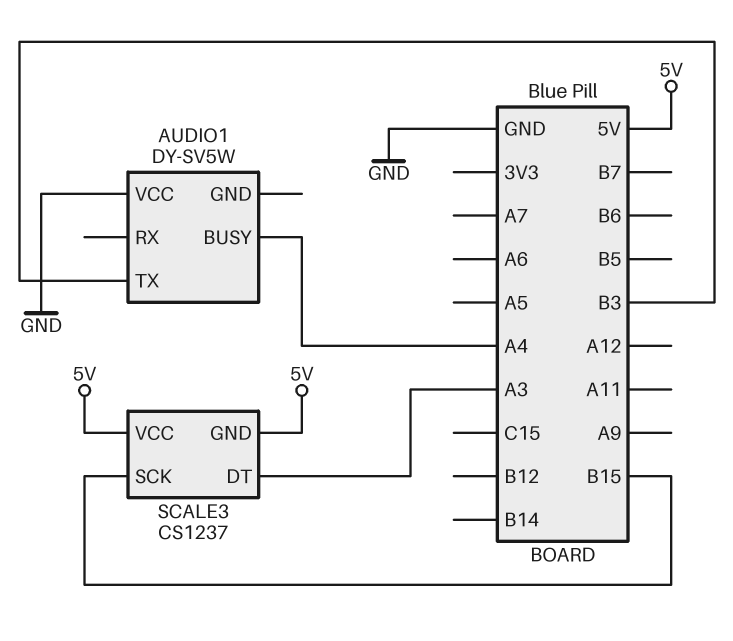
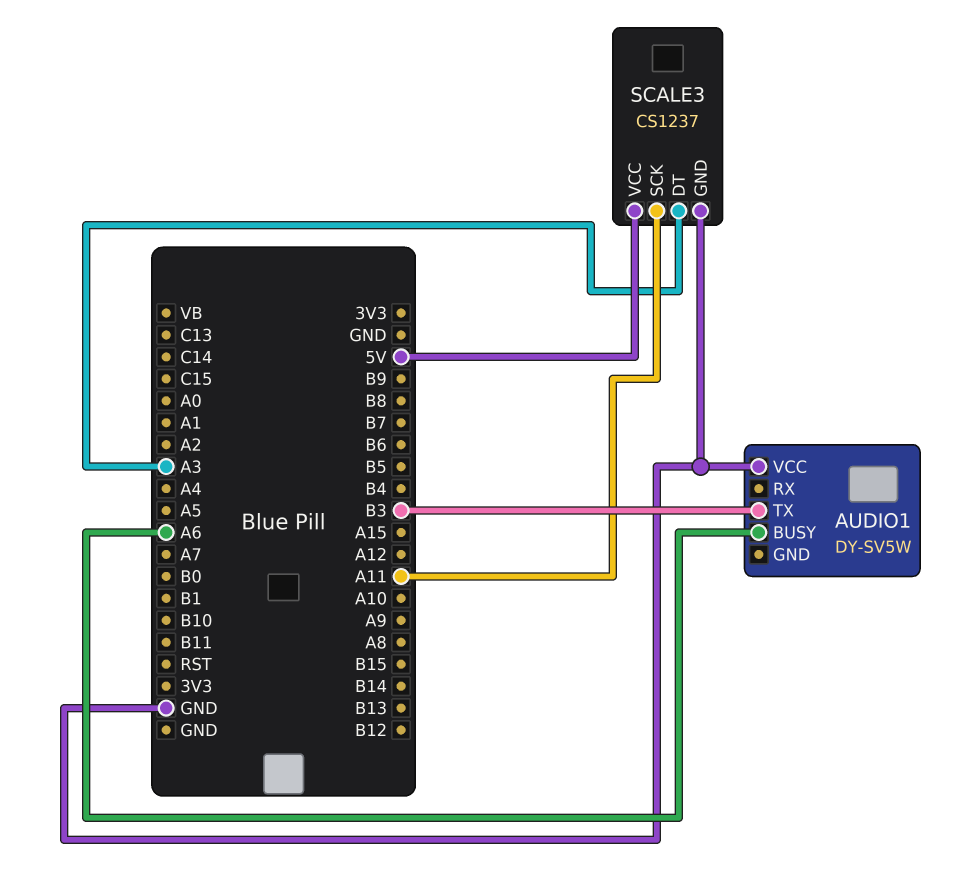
AUDIO1 pin BUSY: A4 -> A6
SCALE3 pin GND: 5V -> GND
SCALE3 pin SCK: B15 -> A11

